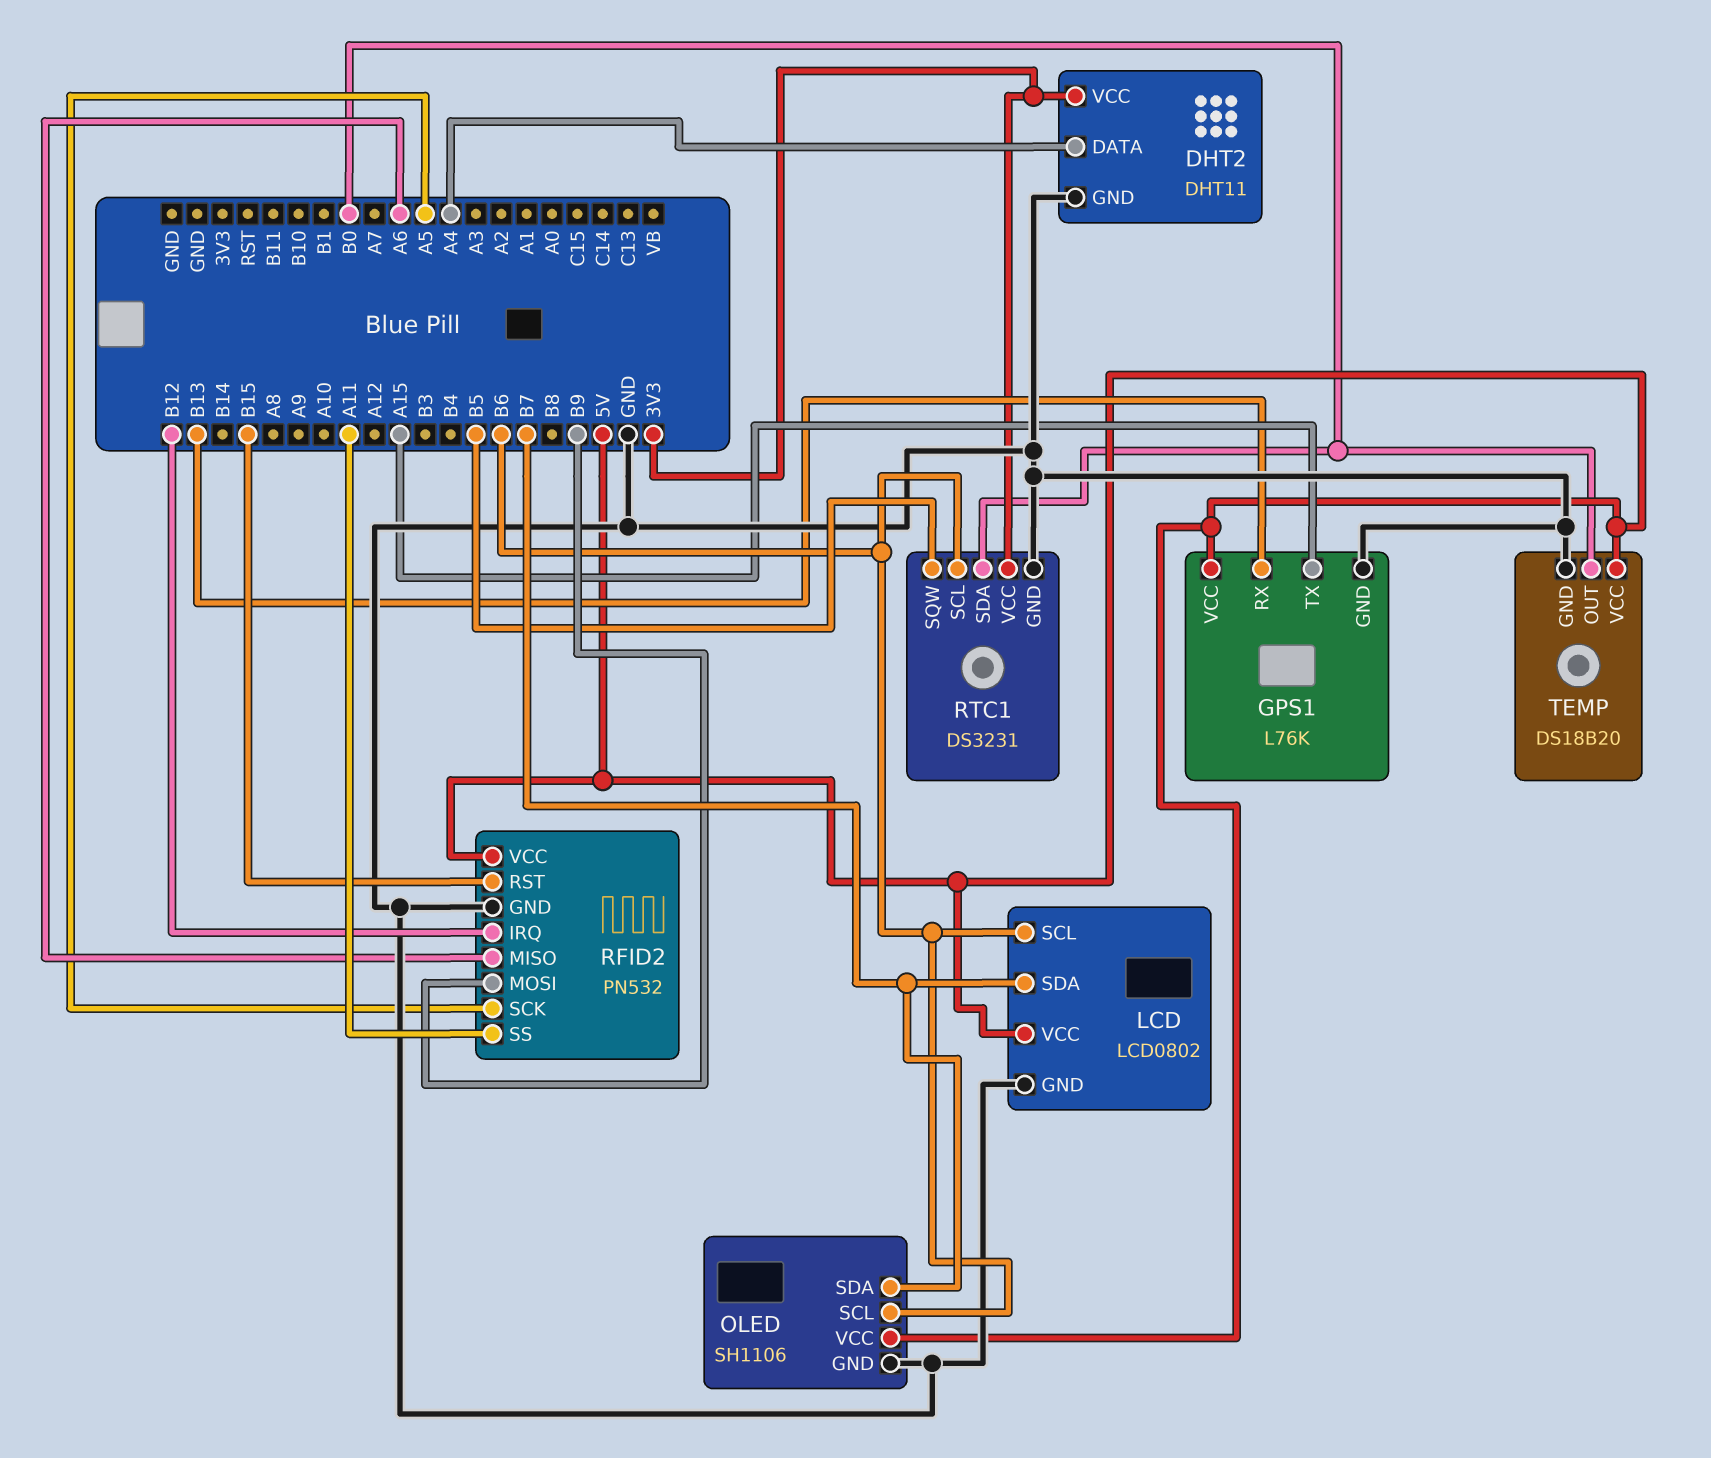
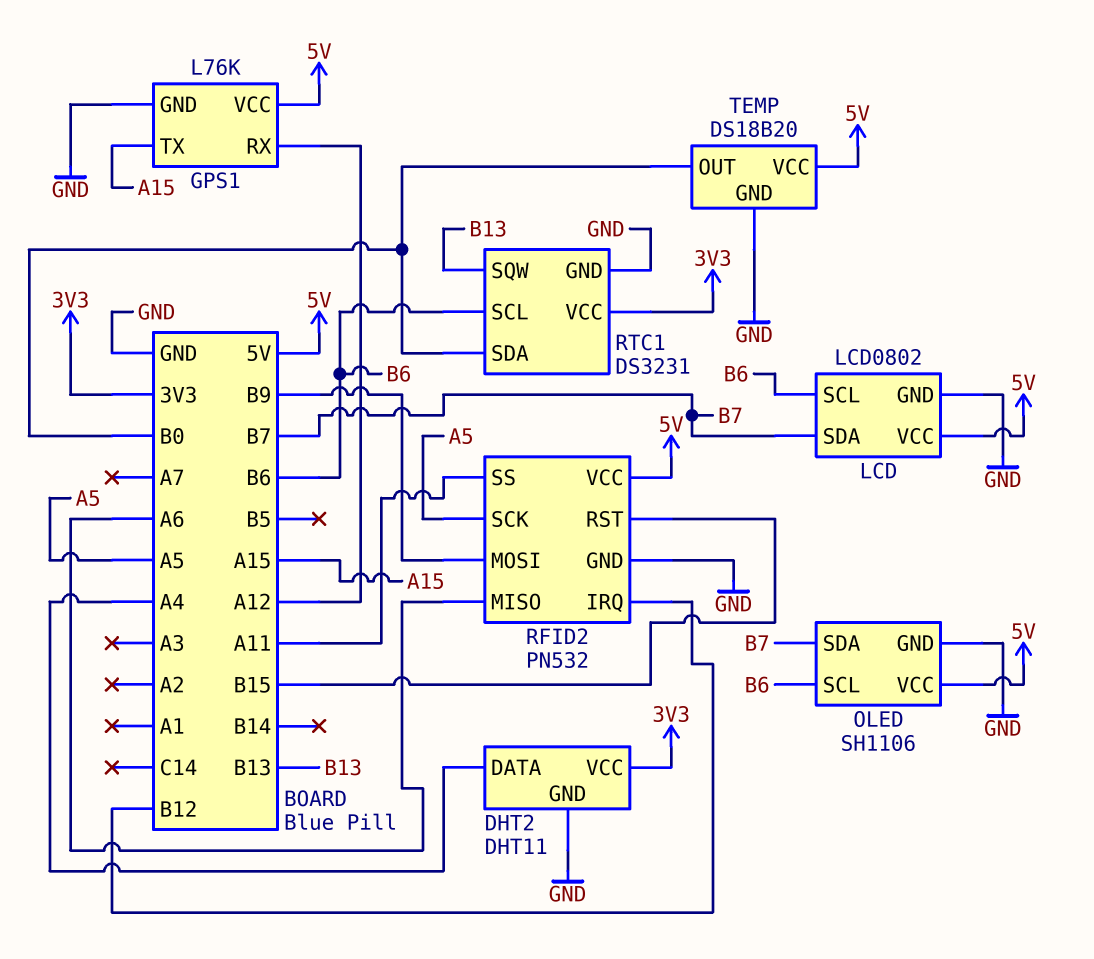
GPS1 pin RX: B13 -> A12
RTC1 pin SQW: B5 -> B13

